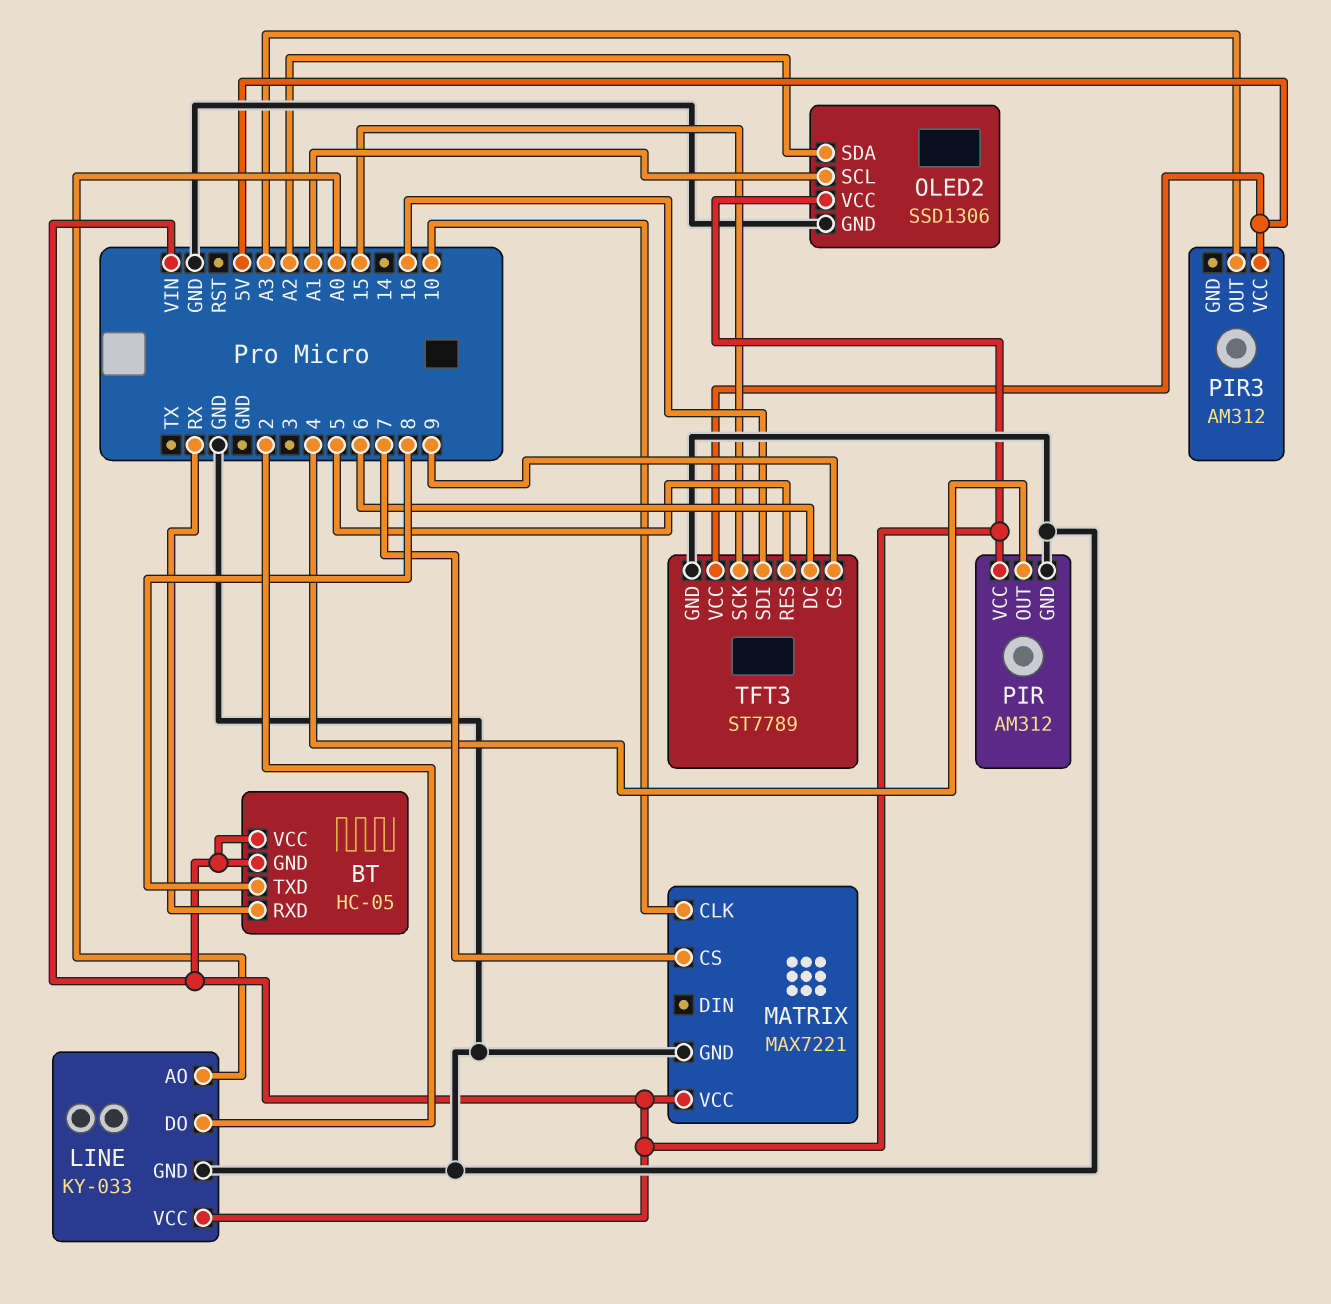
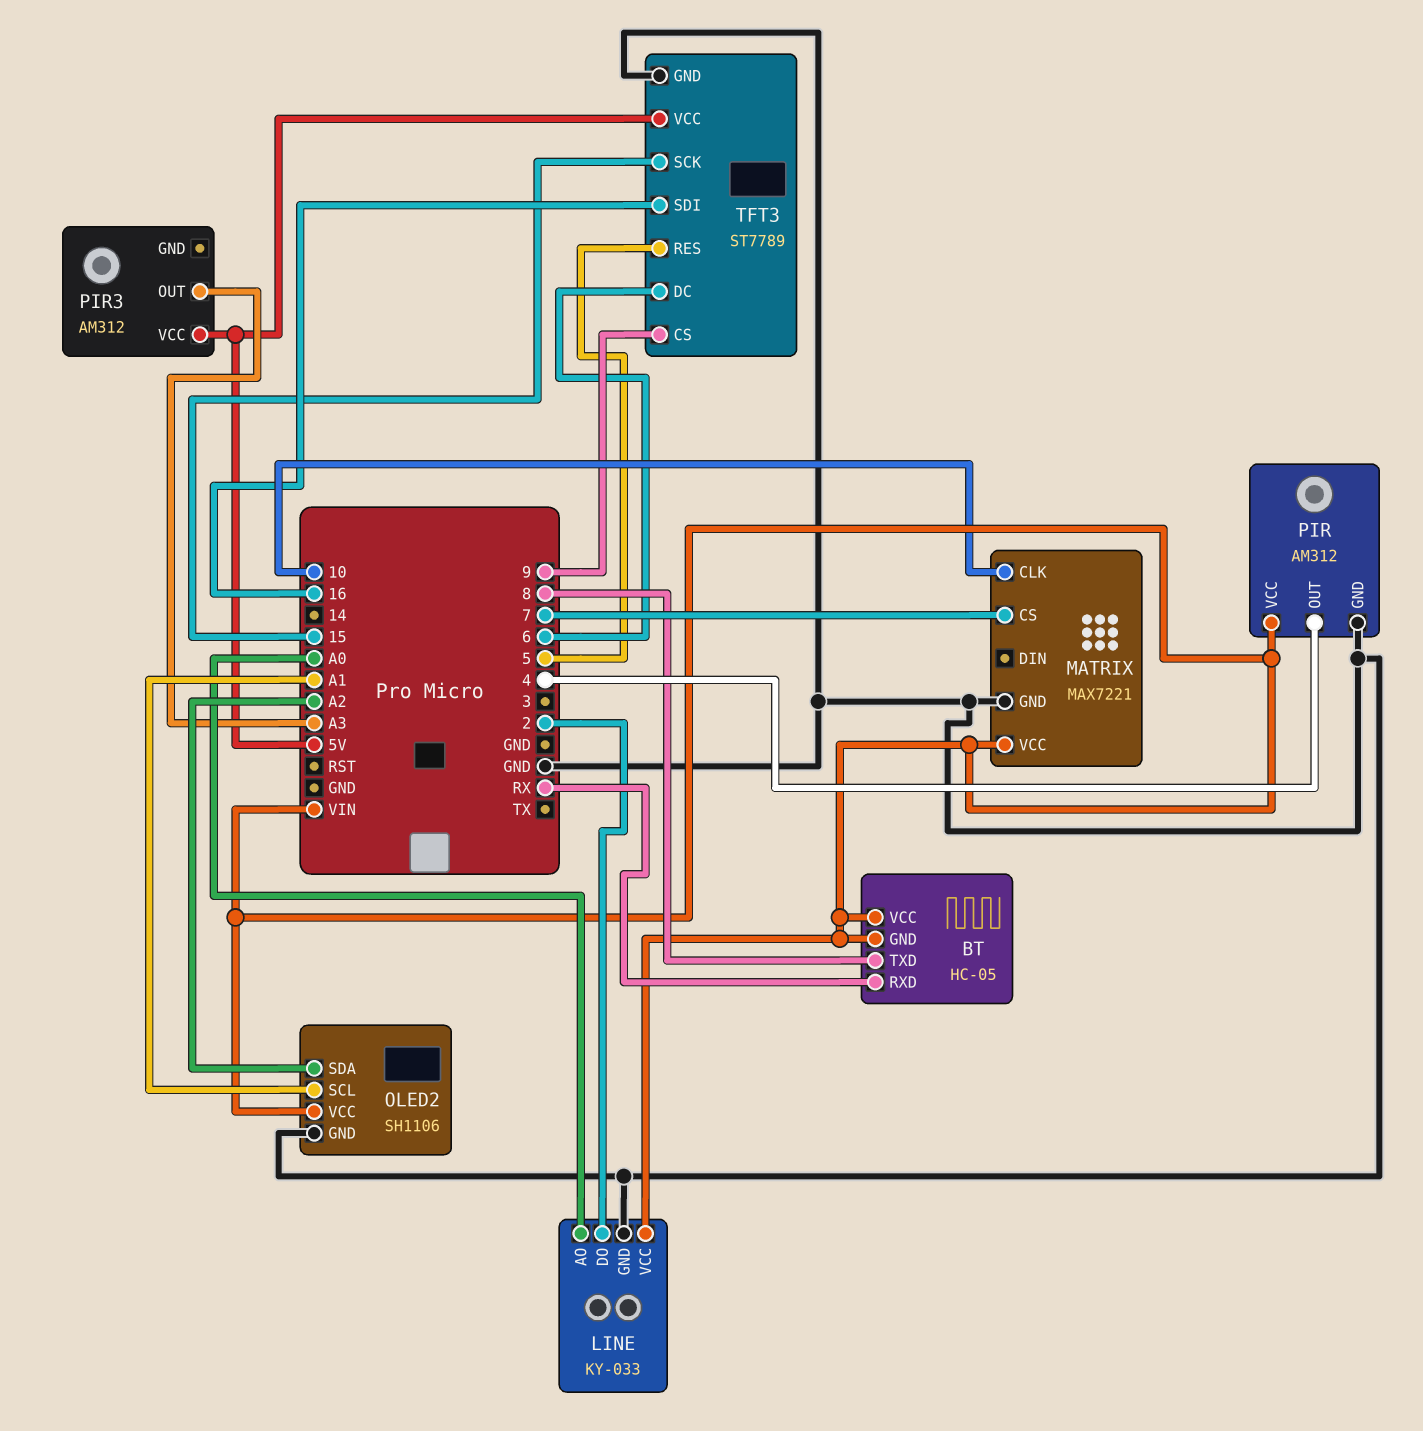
OLED2: SSD1306 -> SH1106

